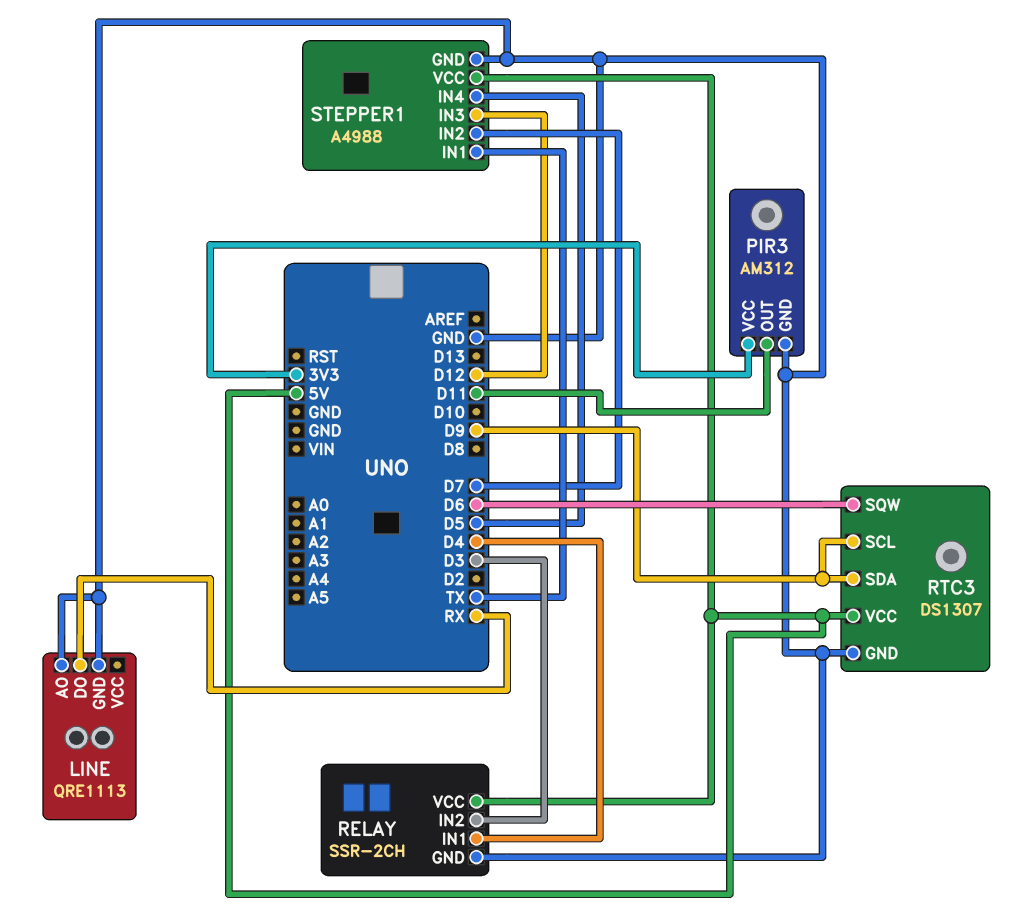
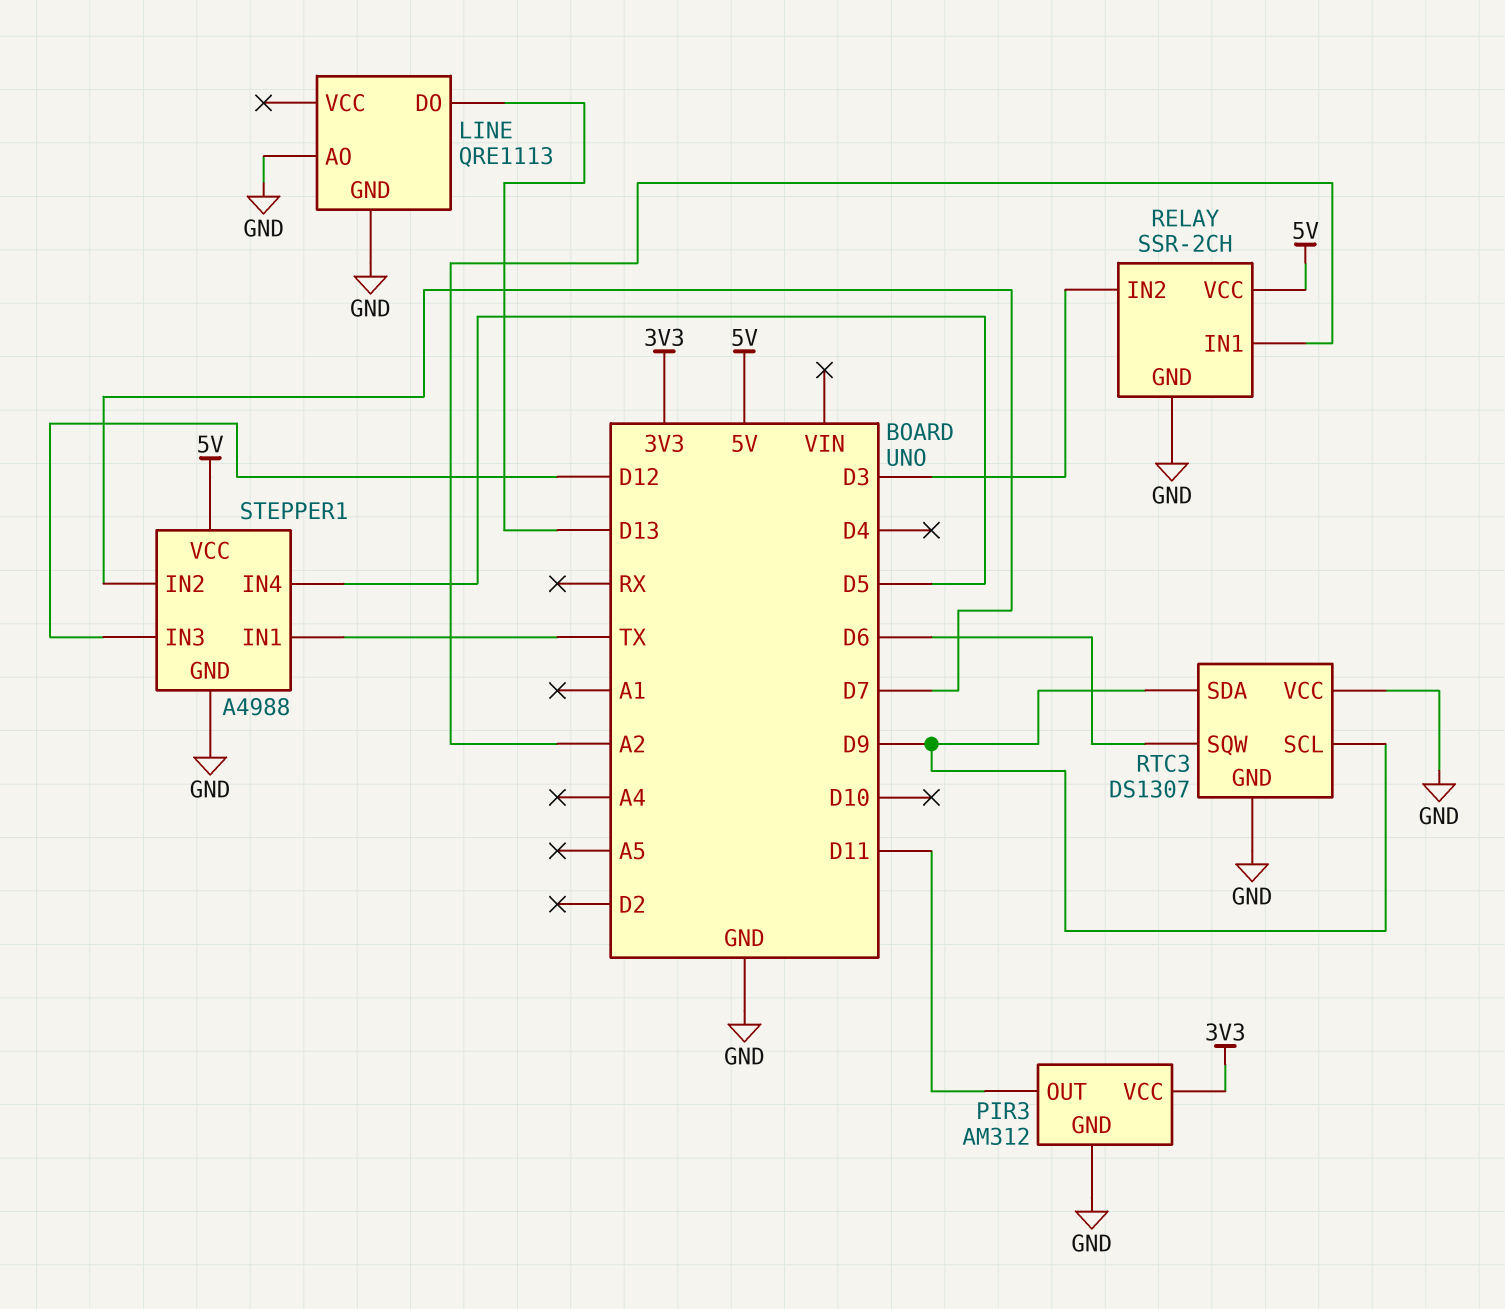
LINE pin DO: RX -> D13
RELAY pin IN1: D4 -> A2
RTC3 pin VCC: 5V -> GND

